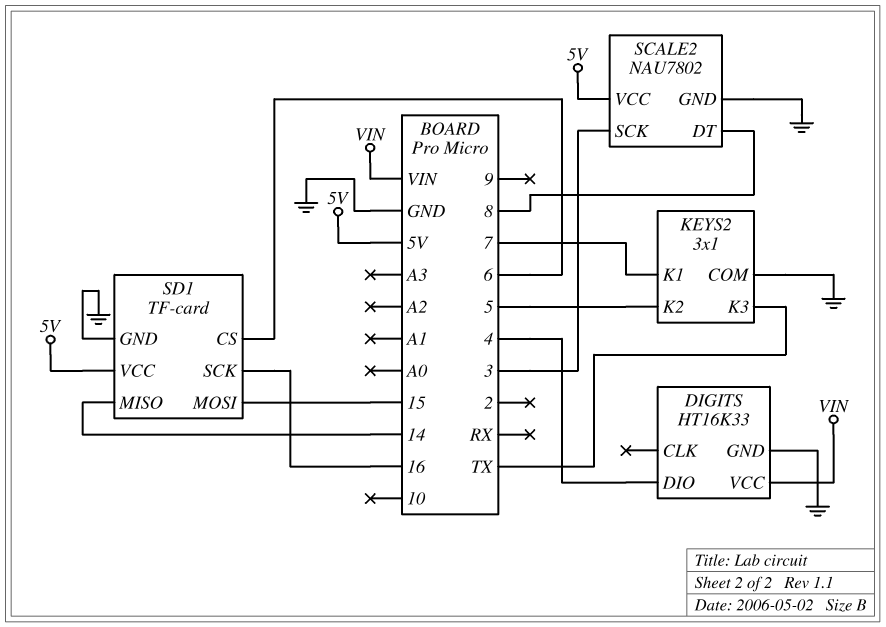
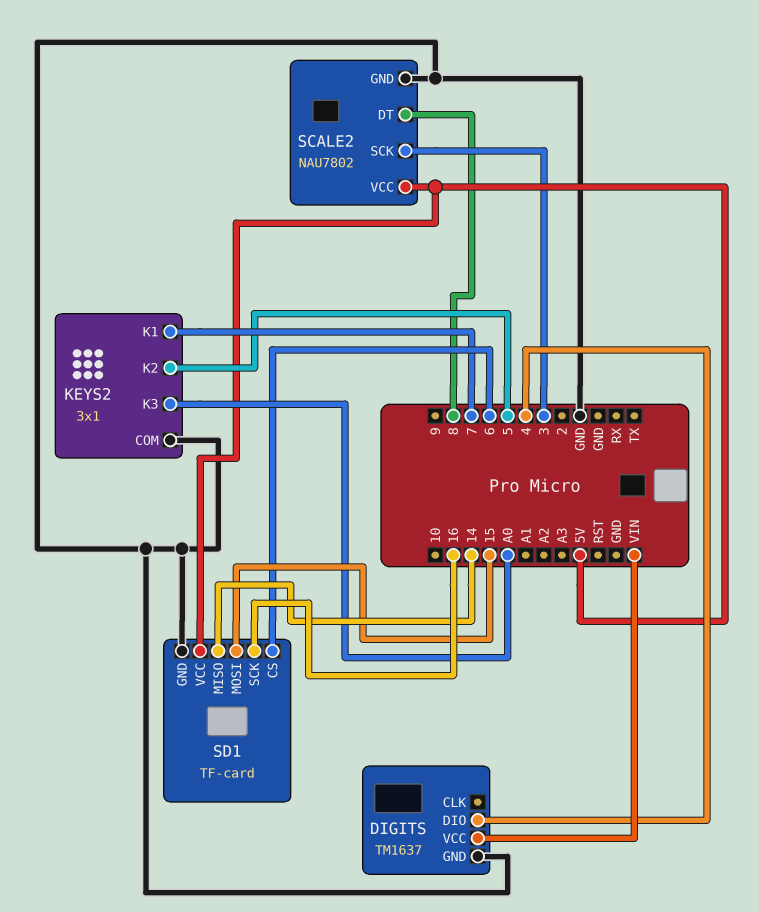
DIGITS: HT16K33 -> TM1637
KEYS2 pin K3: TX -> A0

